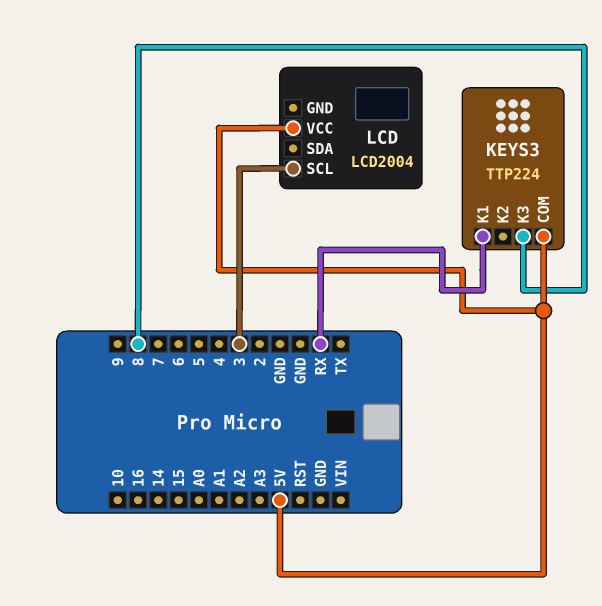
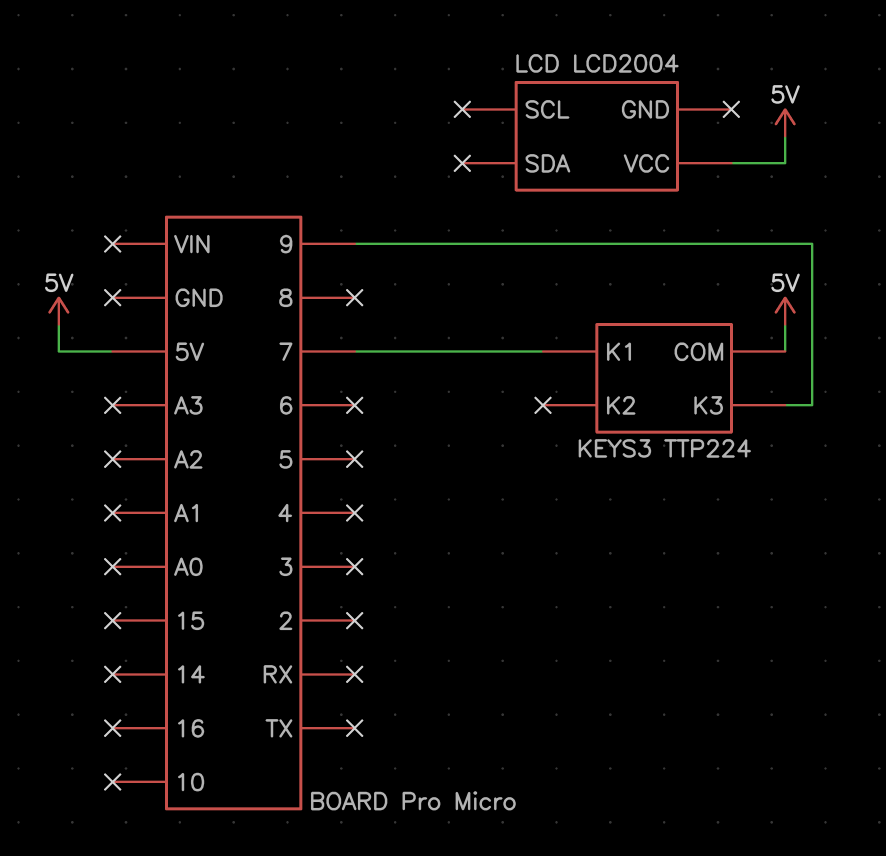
KEYS3 pin K1: RX -> 7
KEYS3 pin K3: 8 -> 9
LCD pin SCL: 3 -> none

